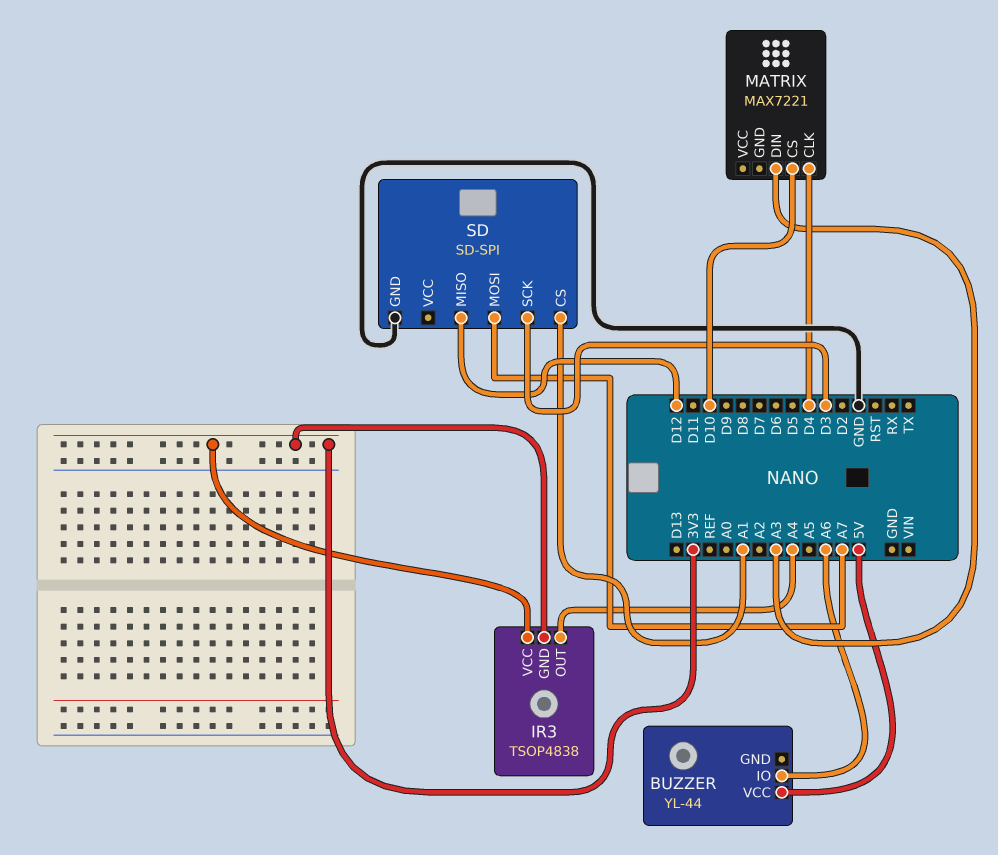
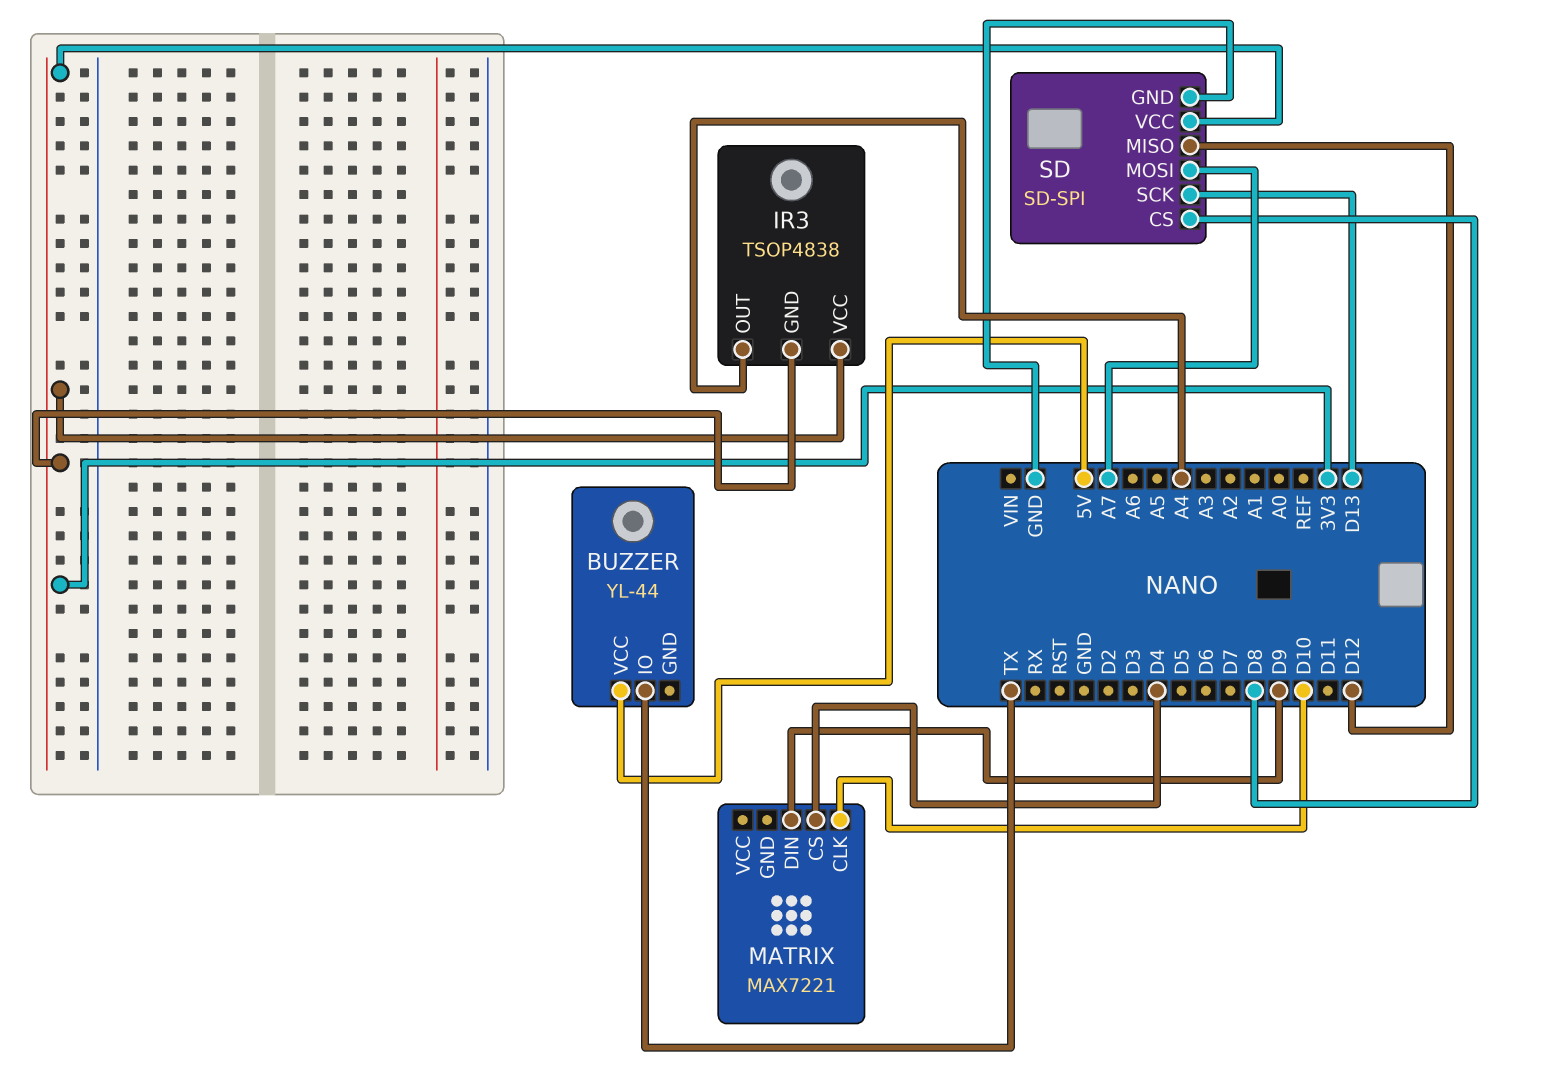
BUZZER pin IO: A6 -> TX
MATRIX pin CLK: D4 -> D10
MATRIX pin CS: D10 -> D4
MATRIX pin DIN: A3 -> D9
SD pin CS: A1 -> D8
SD pin SCK: D3 -> D13
SD pin VCC: none -> 3V3

